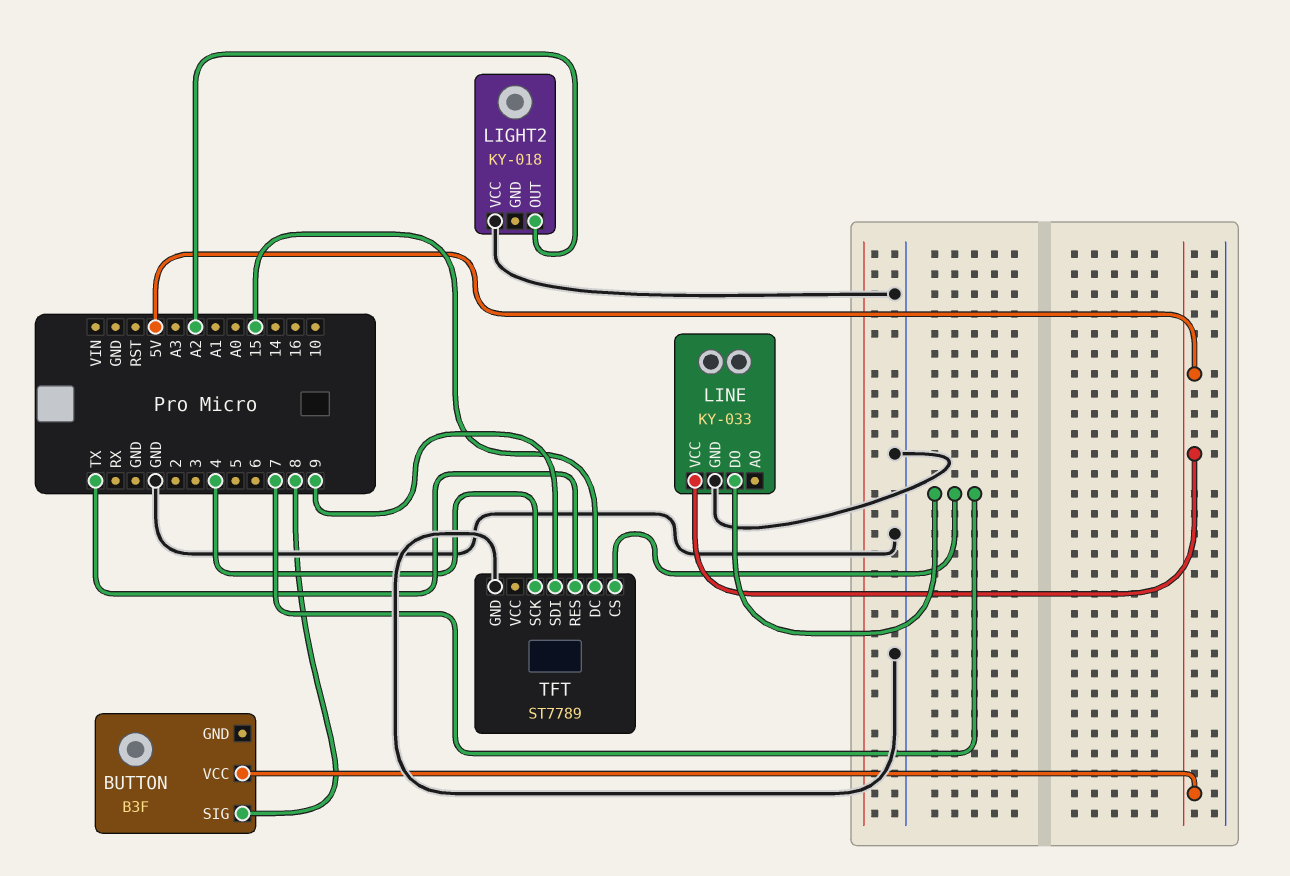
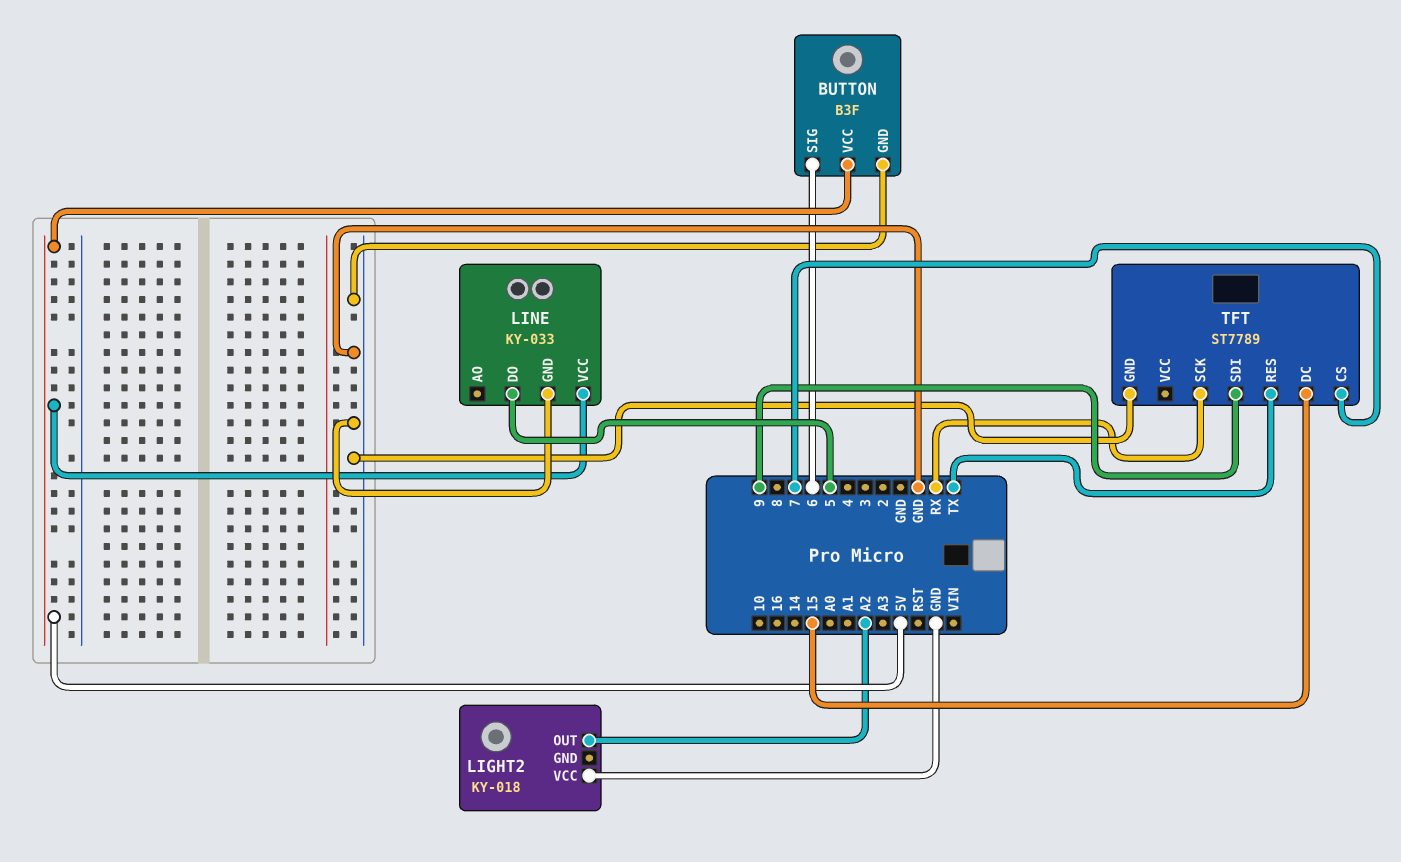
BUTTON pin GND: none -> GND
BUTTON pin SIG: 8 -> 6
LINE pin DO: 7 -> 5
TFT pin SCK: 4 -> RX

